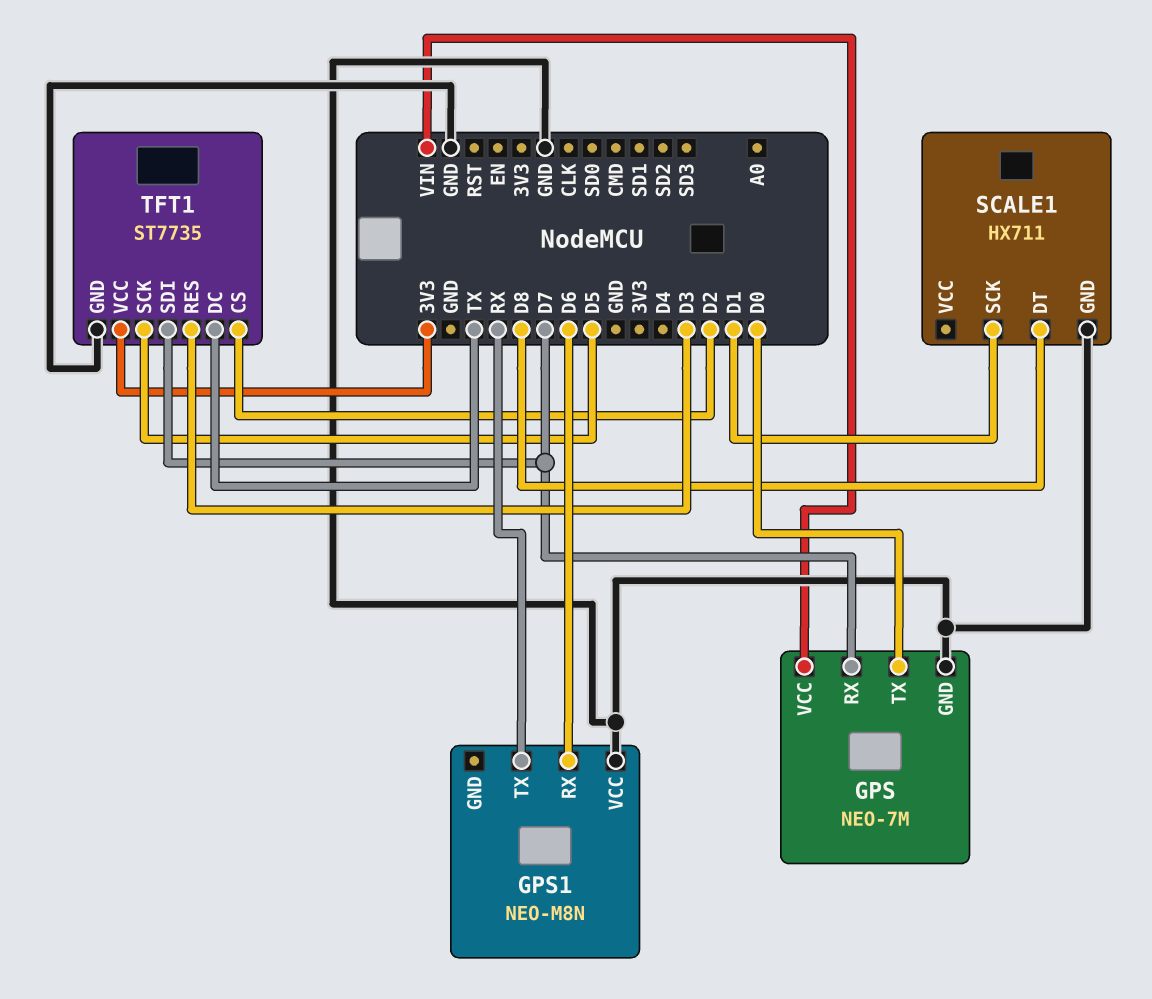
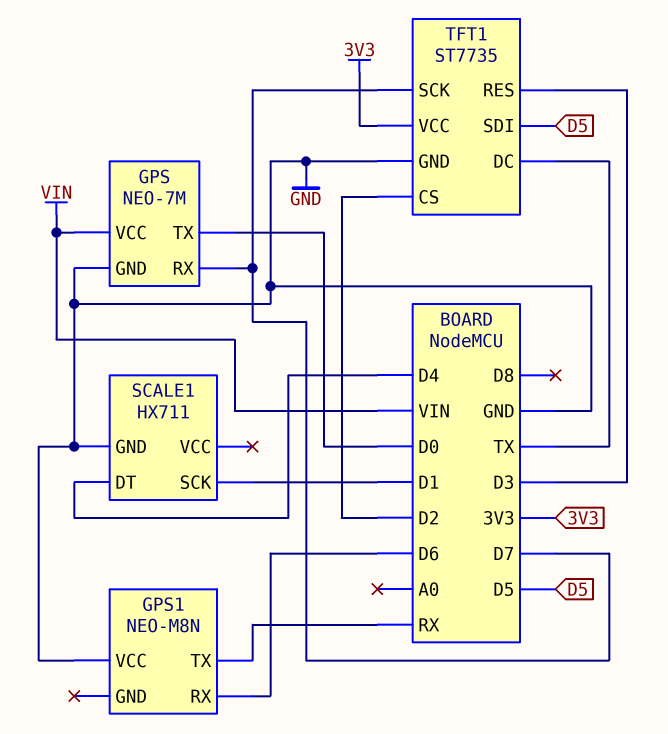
SCALE1 pin DT: D8 -> D4
TFT1 pin SCK: D5 -> D7
TFT1 pin SDI: D7 -> D5

